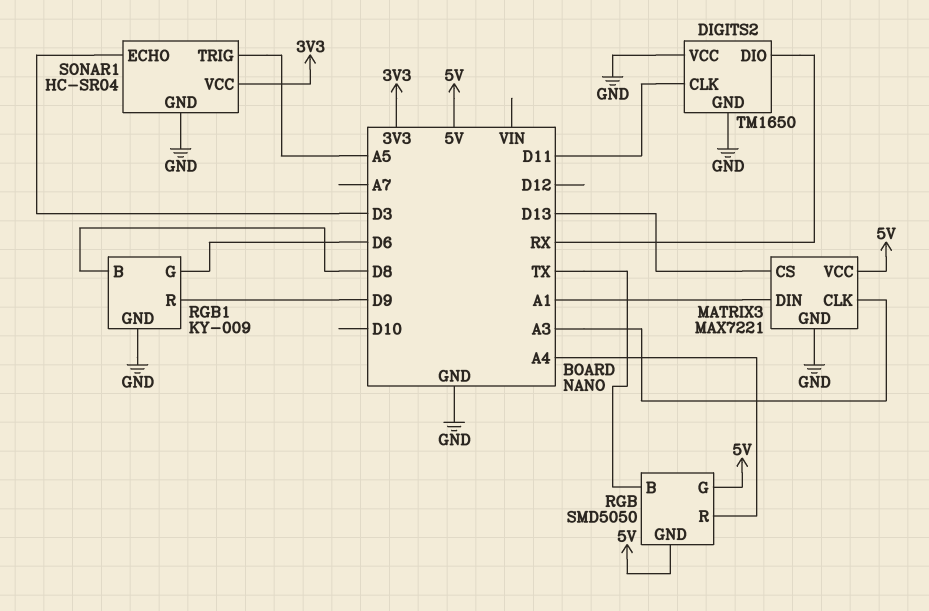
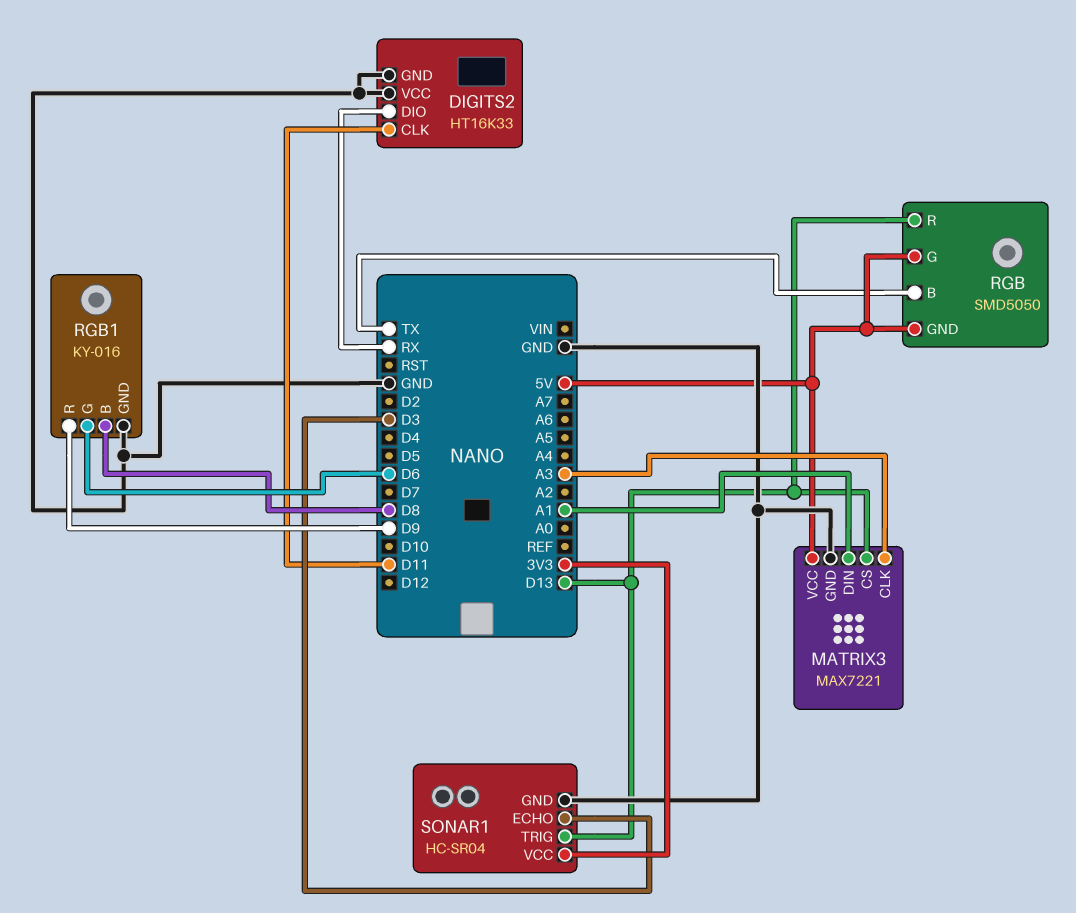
DIGITS2: TM1650 -> HT16K33
RGB pin R: A4 -> D13
RGB1: KY-009 -> KY-016
SONAR1 pin TRIG: A5 -> D13

